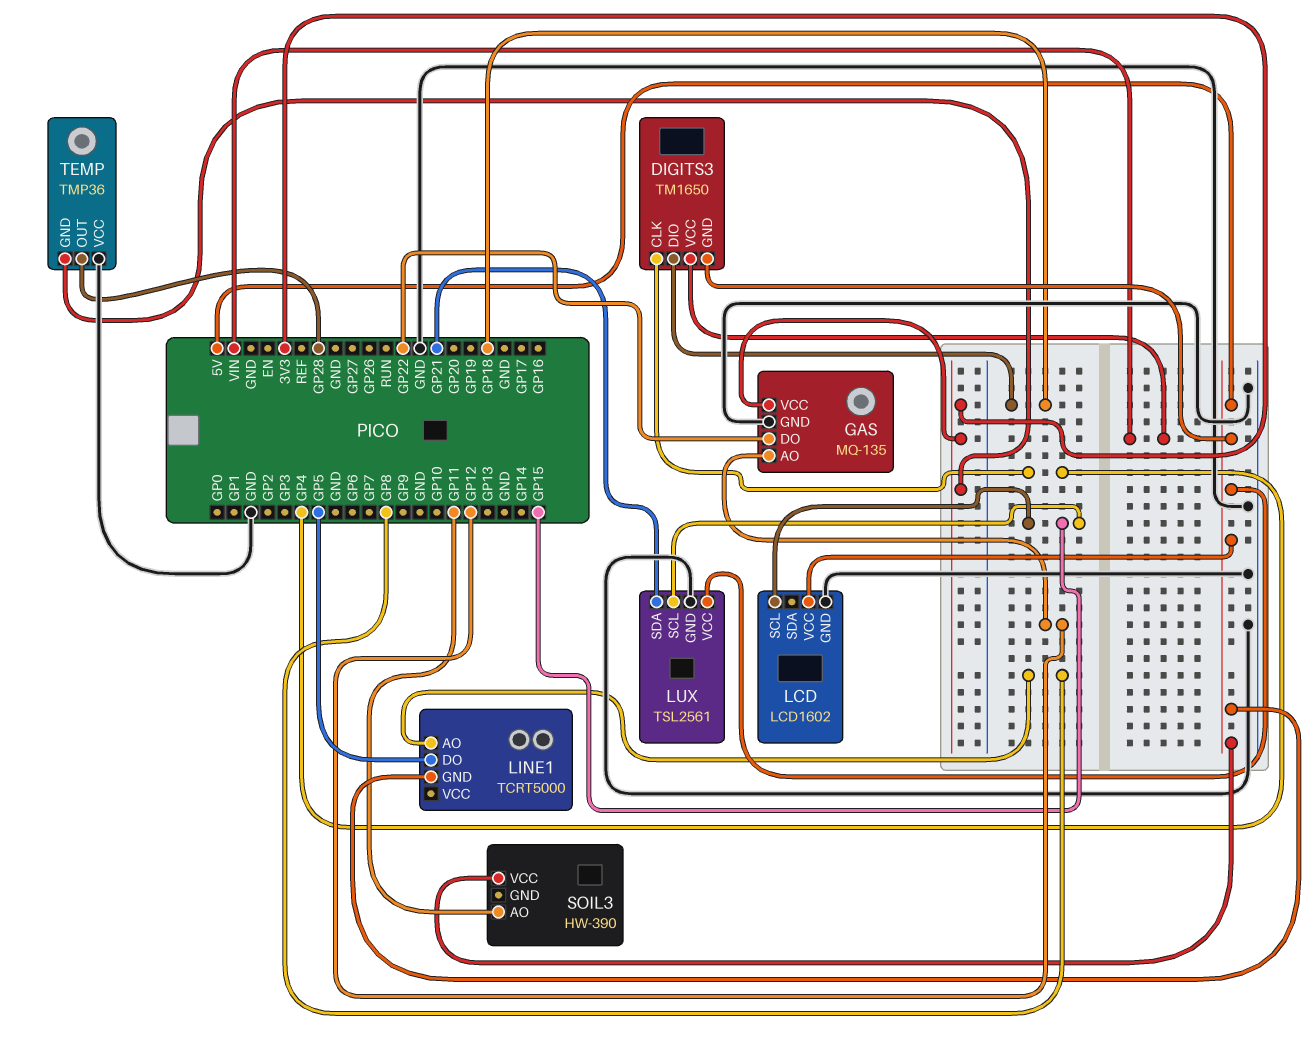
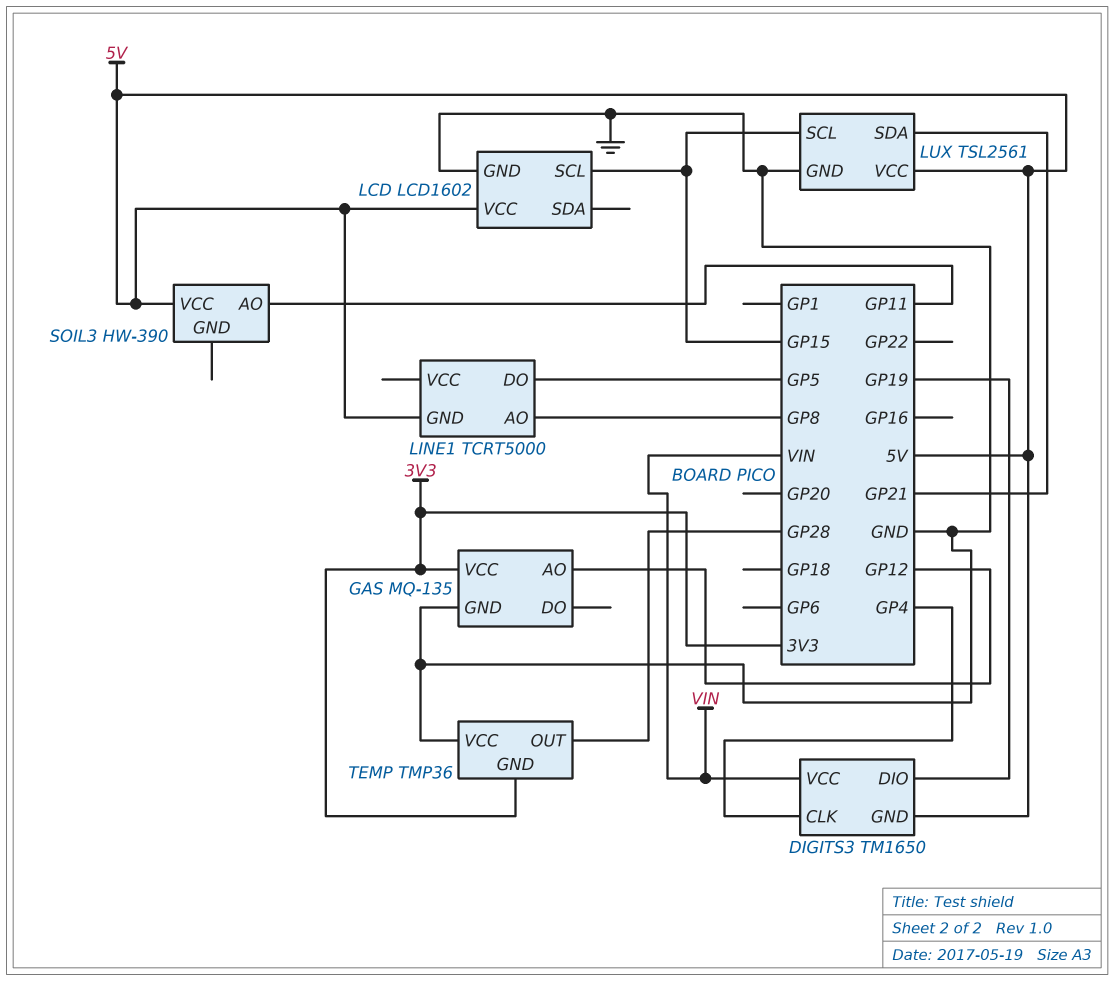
DIGITS3 pin DIO: GP18 -> GP19
GAS pin DO: GP22 -> none

